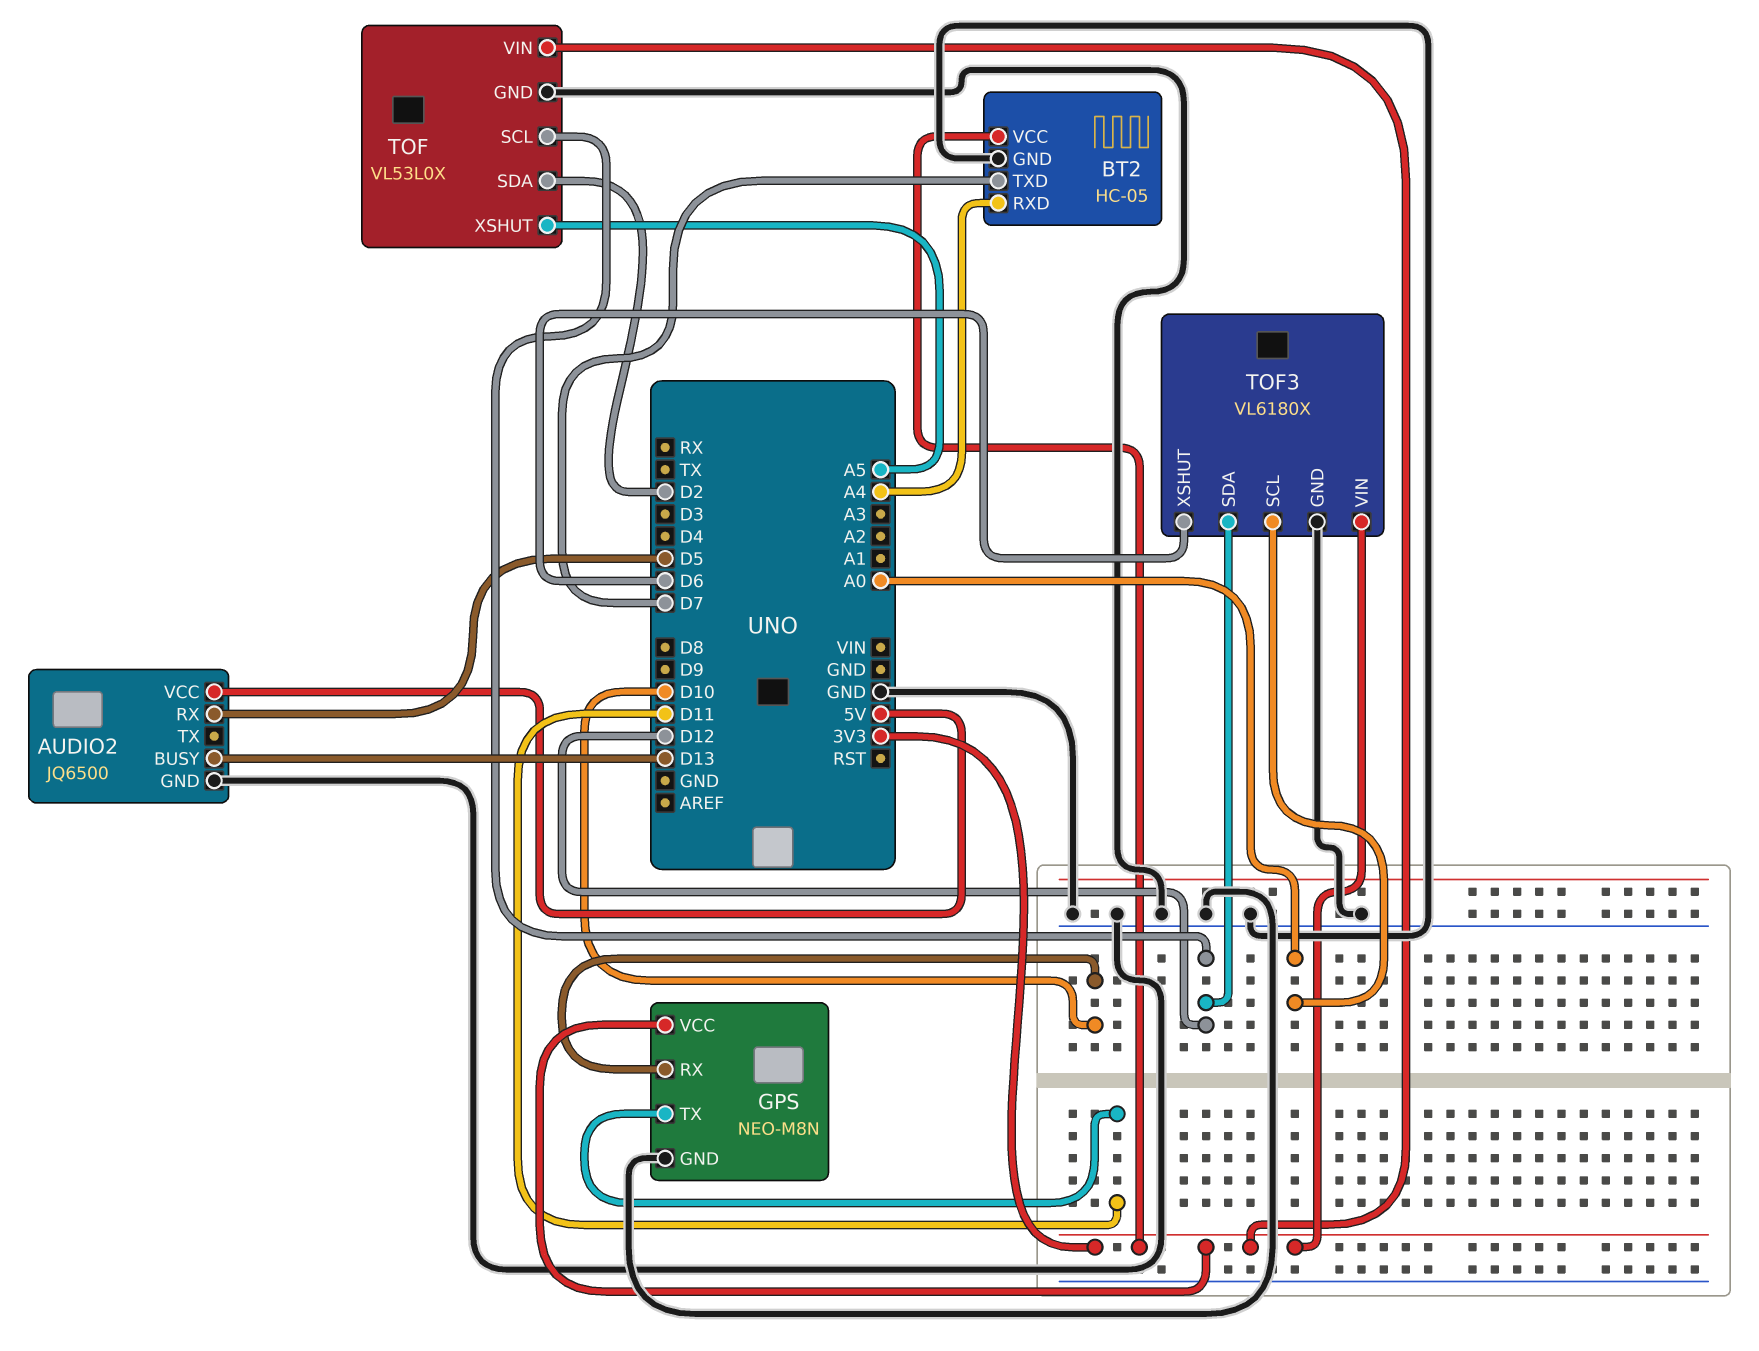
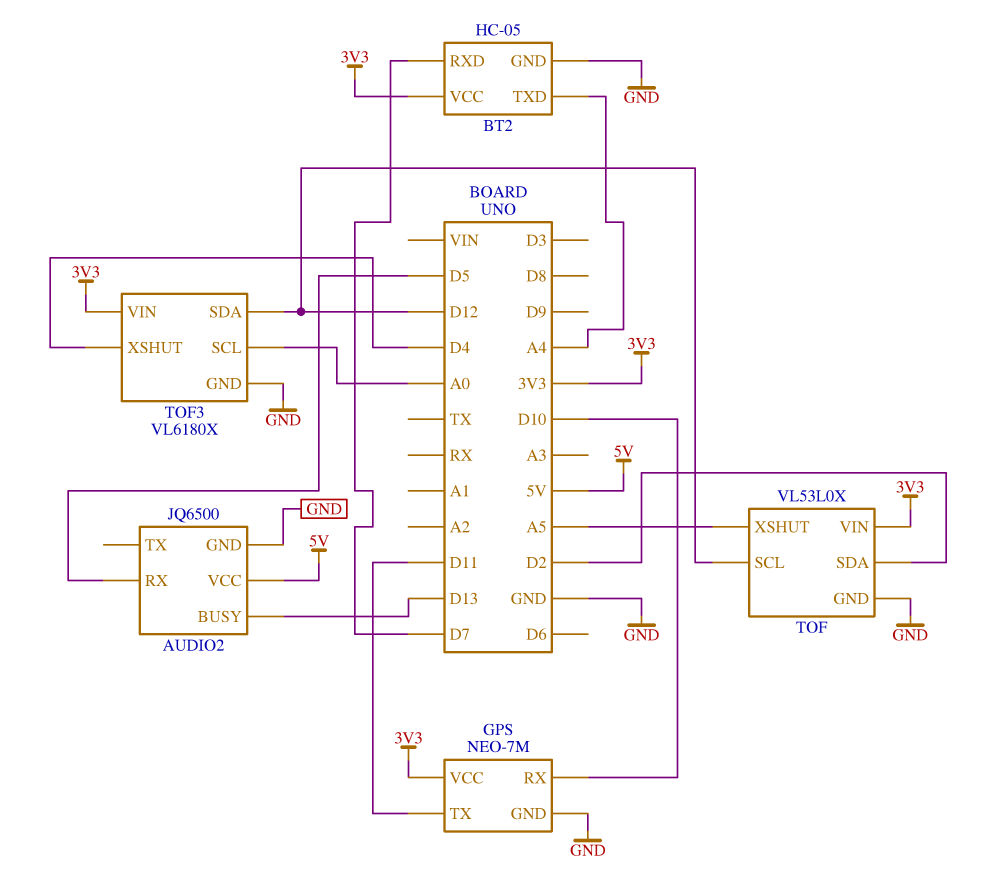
BT2 pin RXD: A4 -> D7
BT2 pin TXD: D7 -> A4
GPS: NEO-M8N -> NEO-7M
TOF3 pin XSHUT: D6 -> D4

